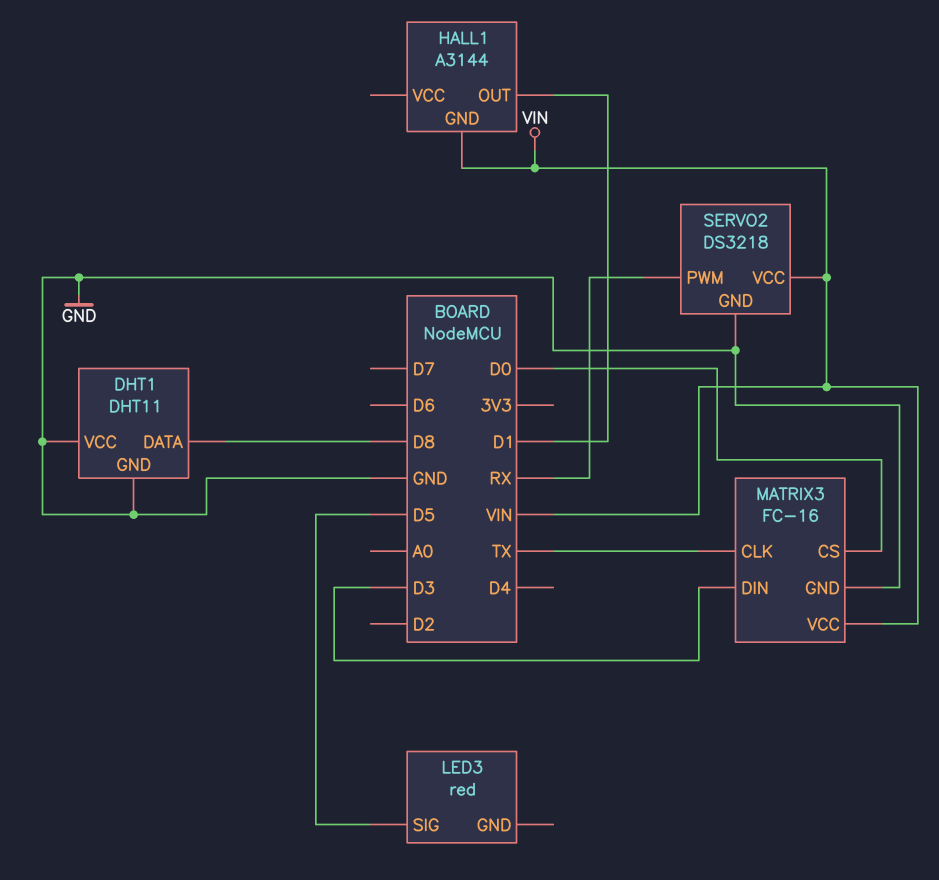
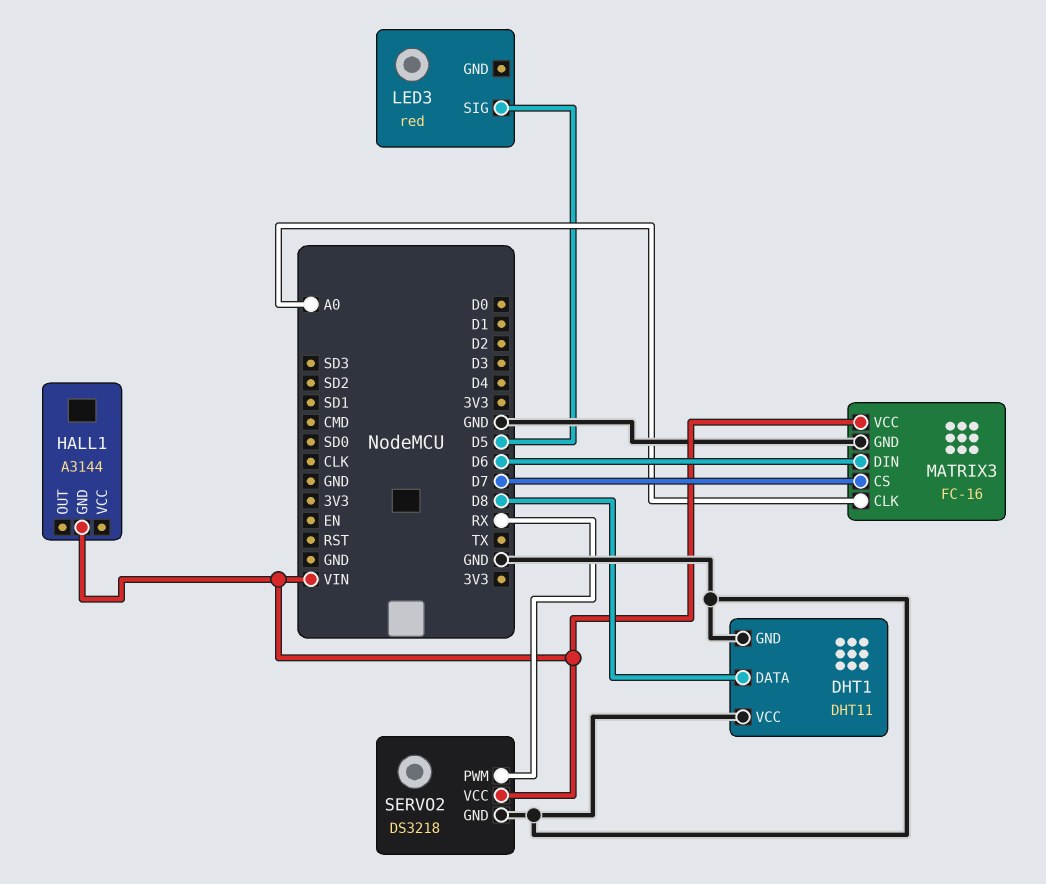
HALL1 pin OUT: D1 -> none
MATRIX3 pin CLK: TX -> A0
MATRIX3 pin CS: D0 -> D7
MATRIX3 pin DIN: D3 -> D6

